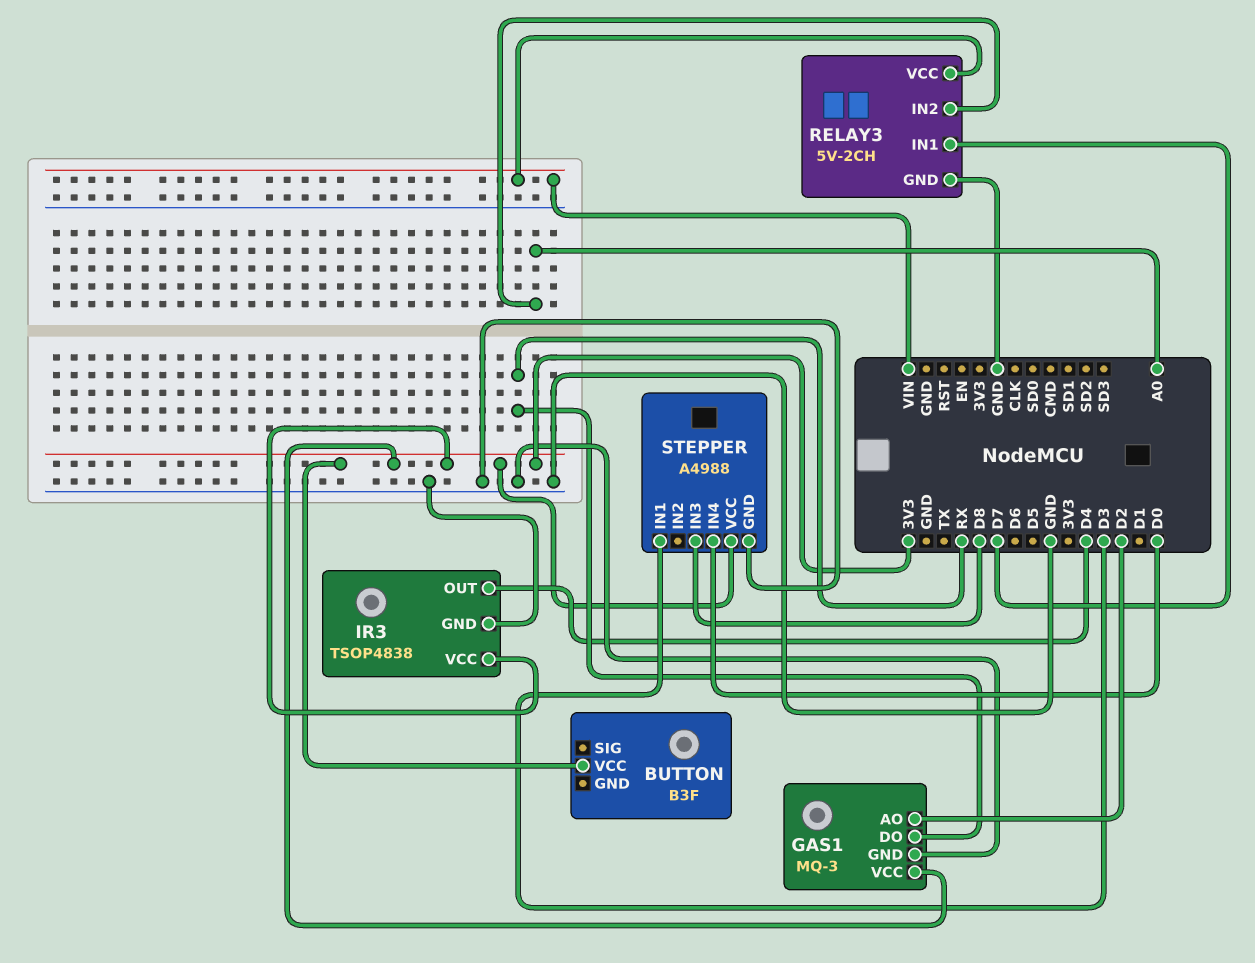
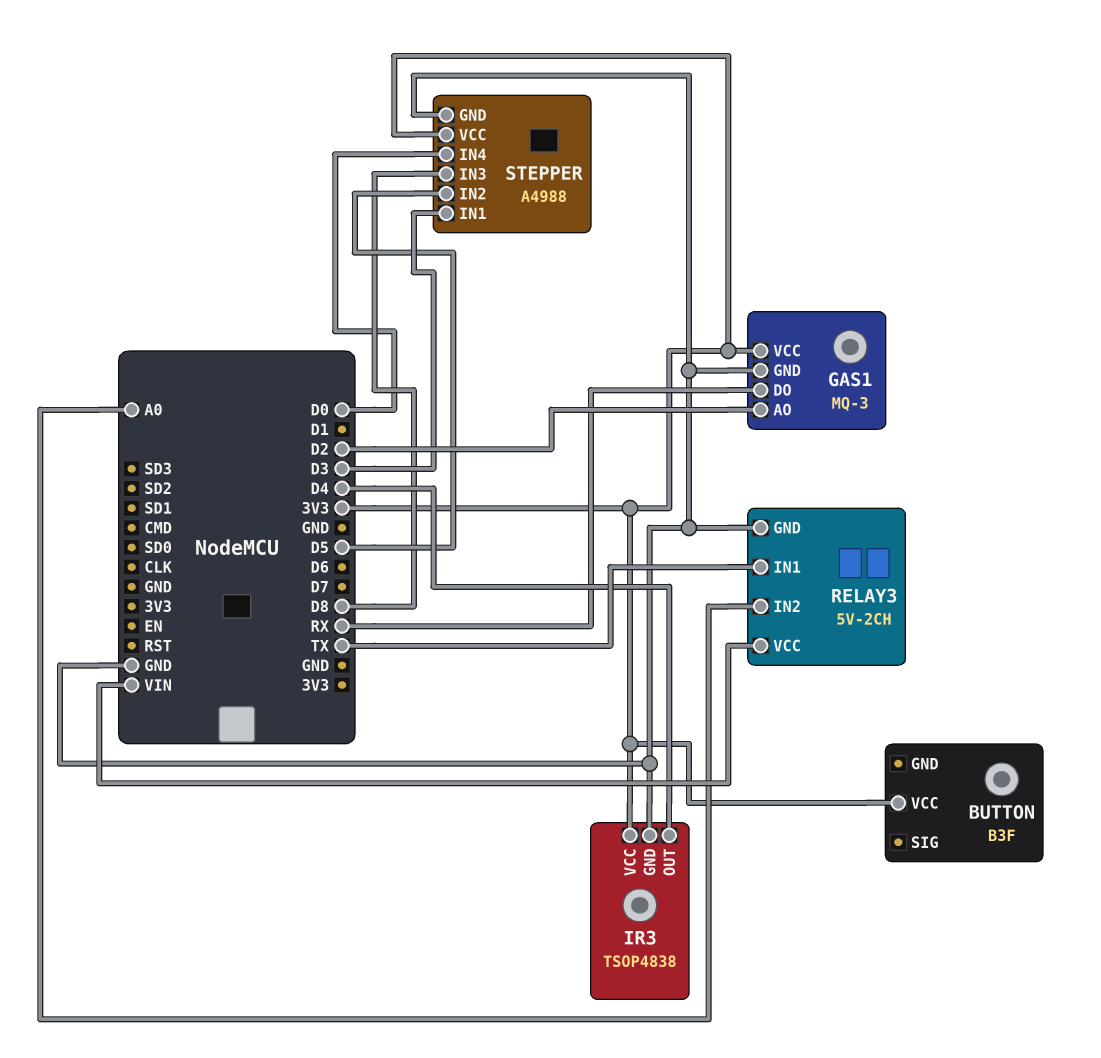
RELAY3 pin IN1: D7 -> TX
STEPPER pin IN2: none -> D5

